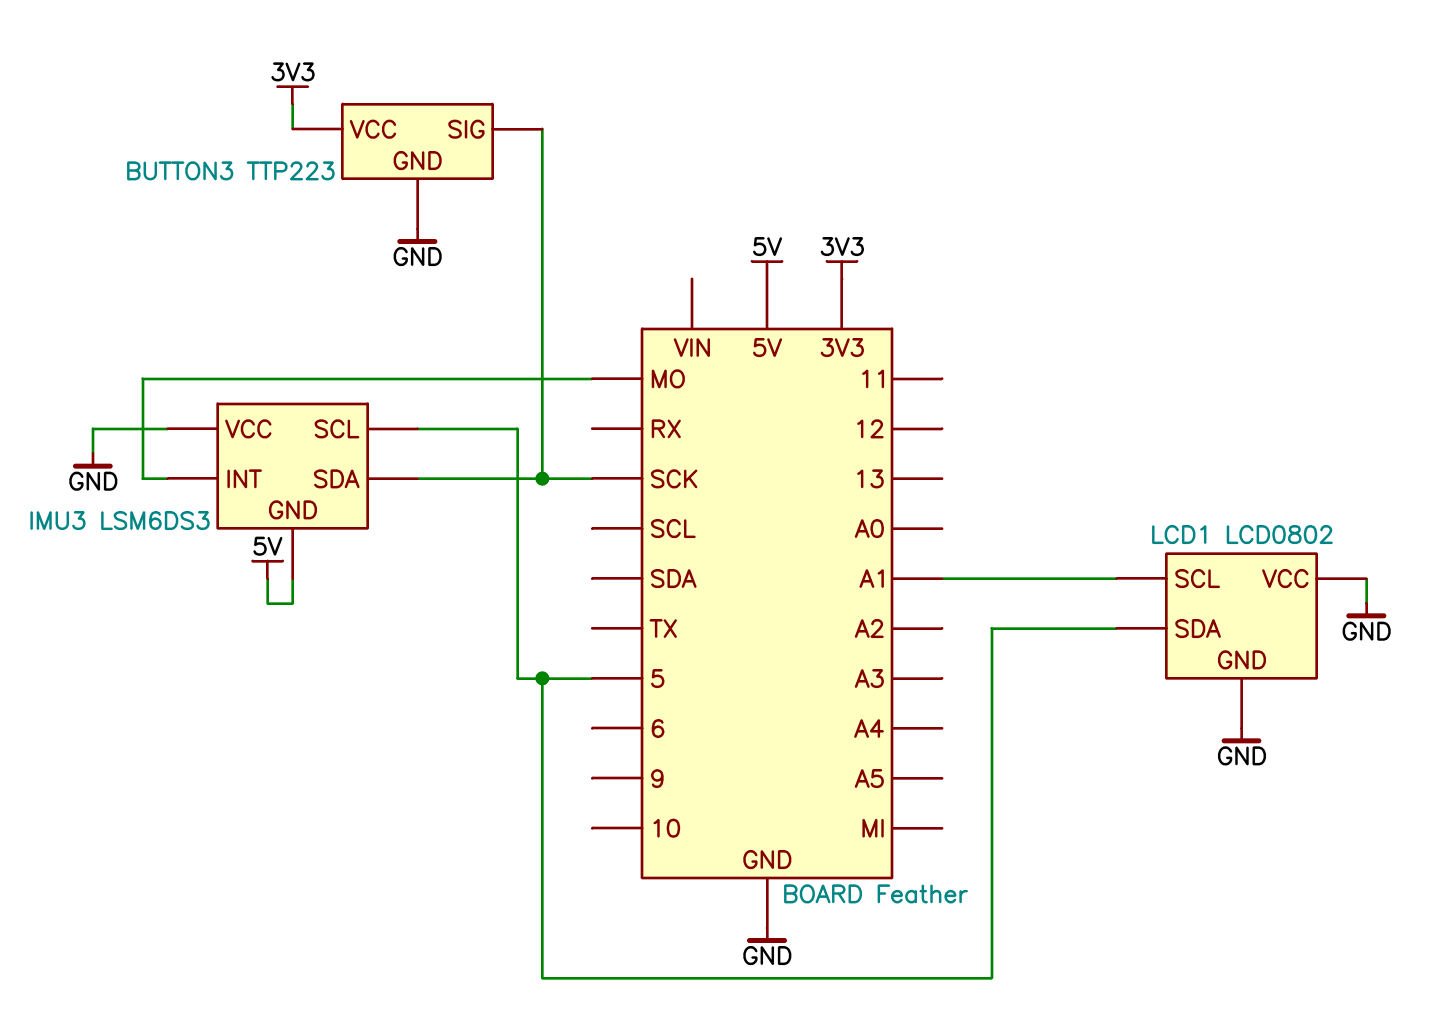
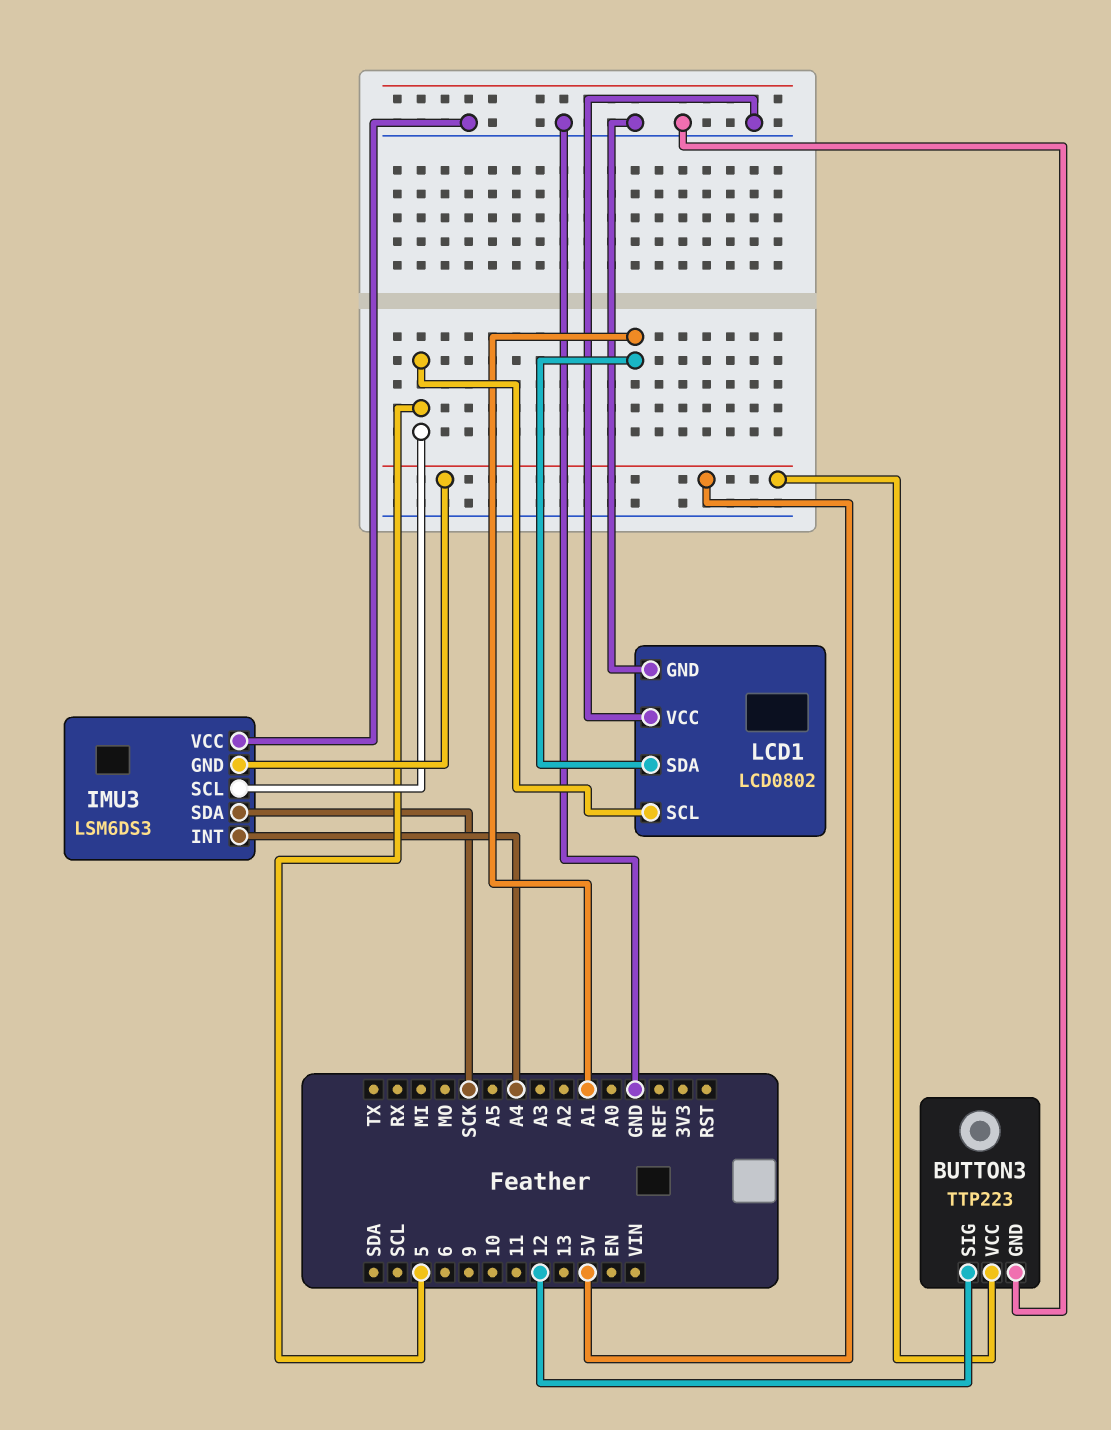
BUTTON3 pin SIG: SCK -> 12
BUTTON3 pin VCC: 3V3 -> 5V
IMU3 pin INT: MO -> A4
LCD1 pin SCL: A1 -> 5
LCD1 pin SDA: 5 -> A1

